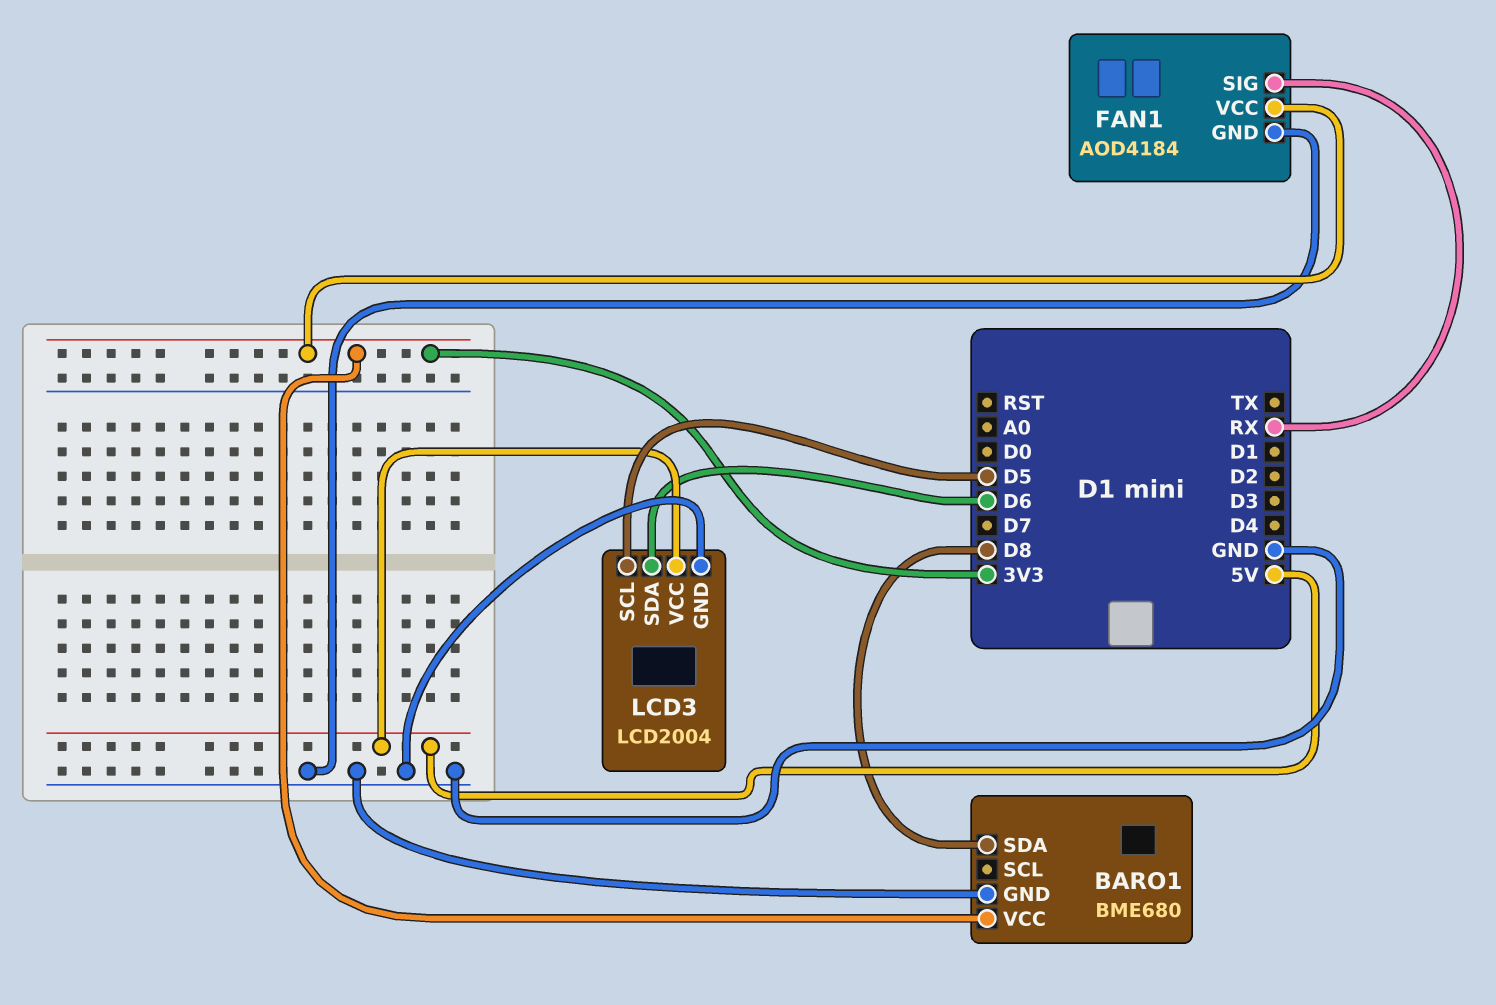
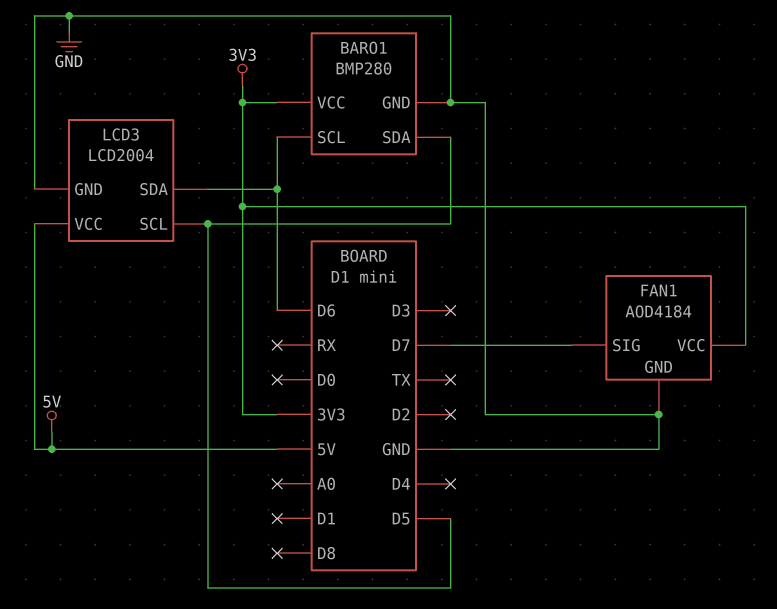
BARO1: BME680 -> BMP280
BARO1 pin SCL: none -> D6
BARO1 pin SDA: D8 -> D5
FAN1 pin SIG: RX -> D7

